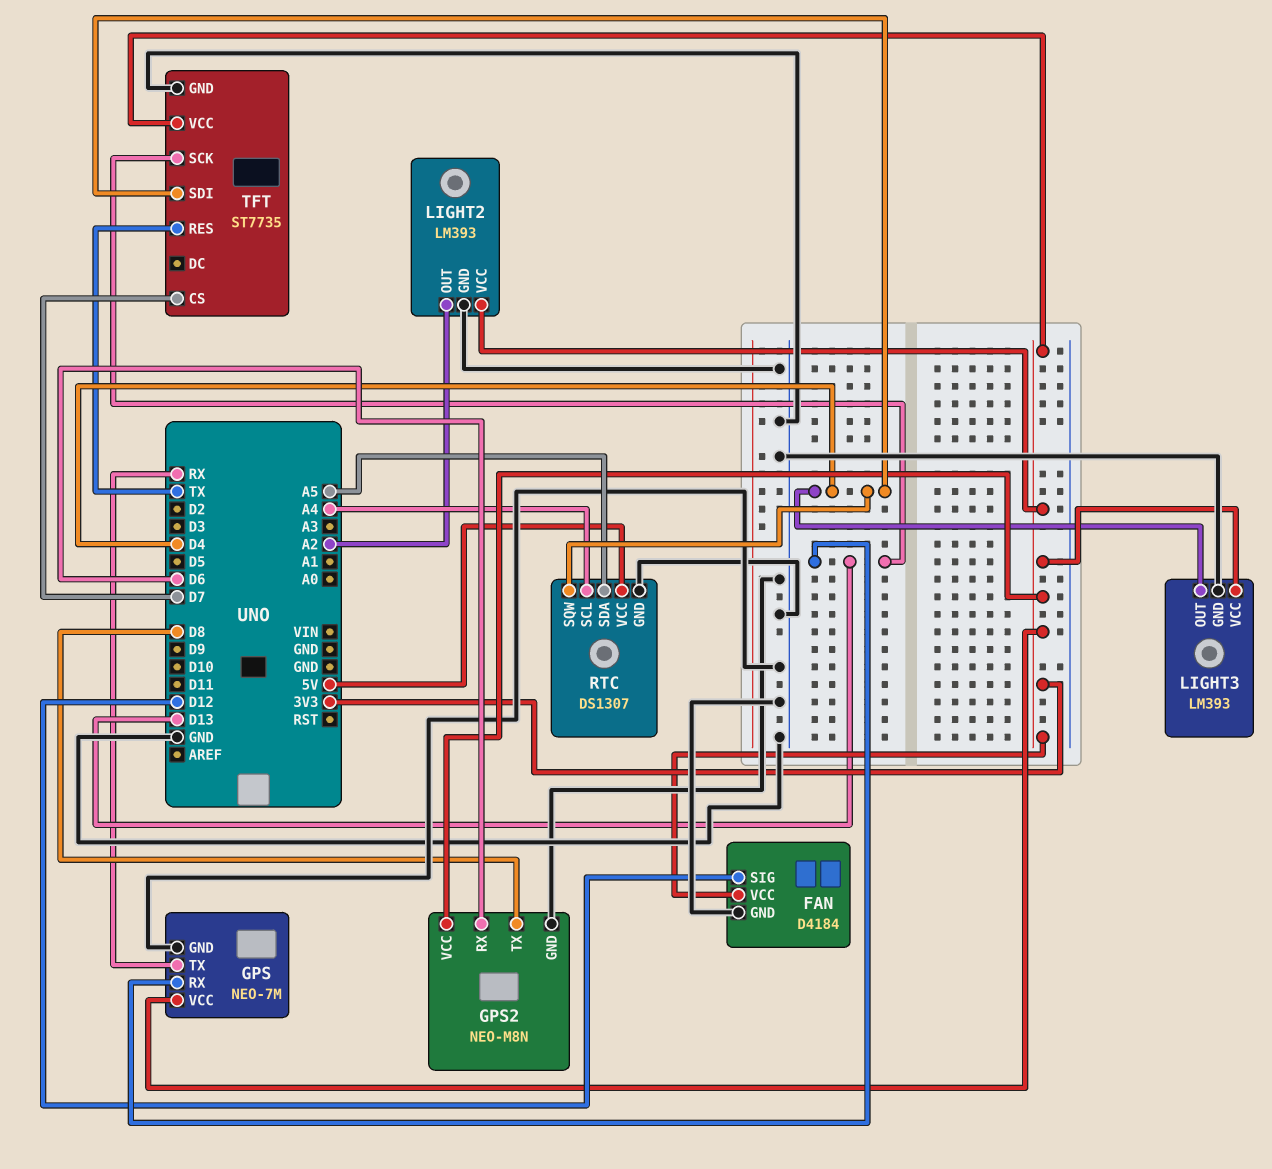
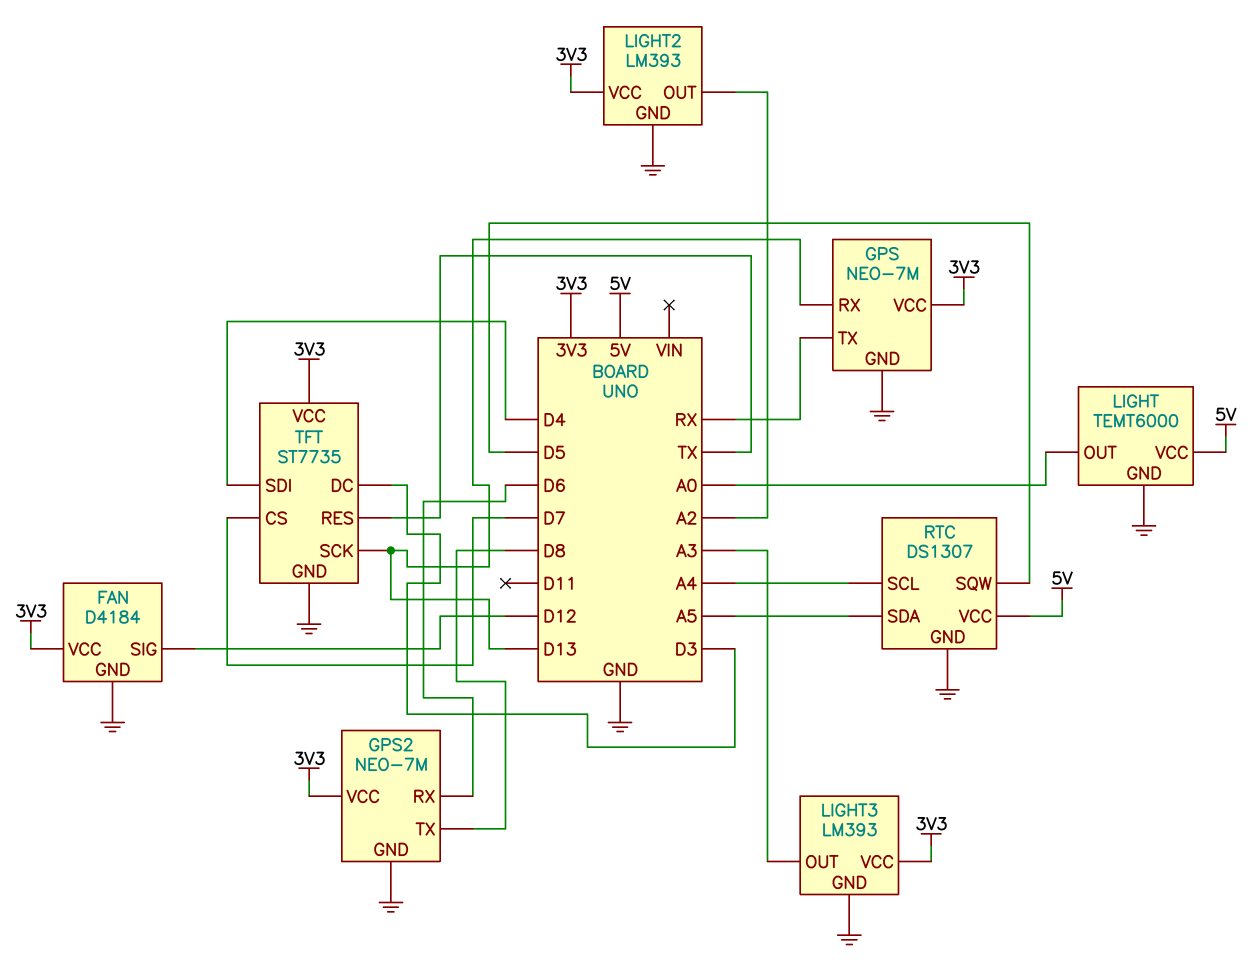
GPS2: NEO-M8N -> NEO-7M
LIGHT: none -> TEMT6000
LIGHT pin GND: none -> GND
LIGHT pin OUT: none -> A0
LIGHT pin VCC: none -> 5V
LIGHT3 pin OUT: D4 -> A3
RTC pin SQW: D4 -> D5
TFT pin DC: none -> D3

